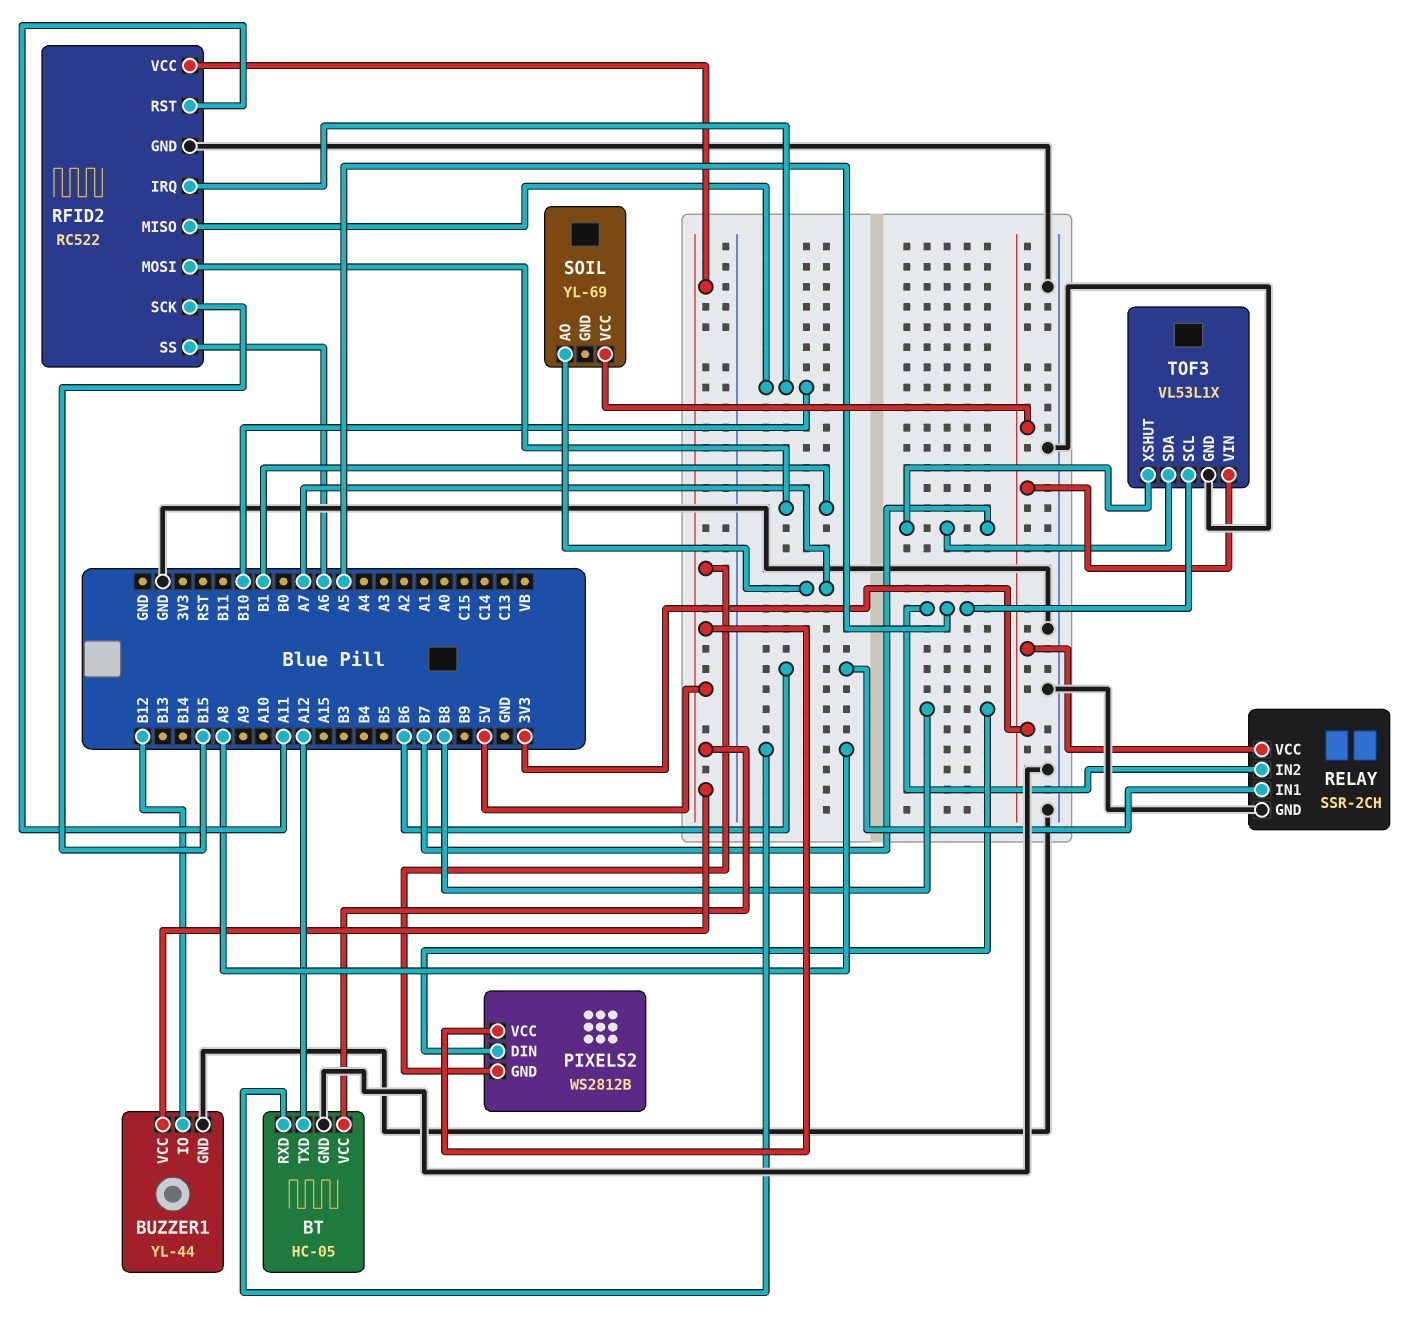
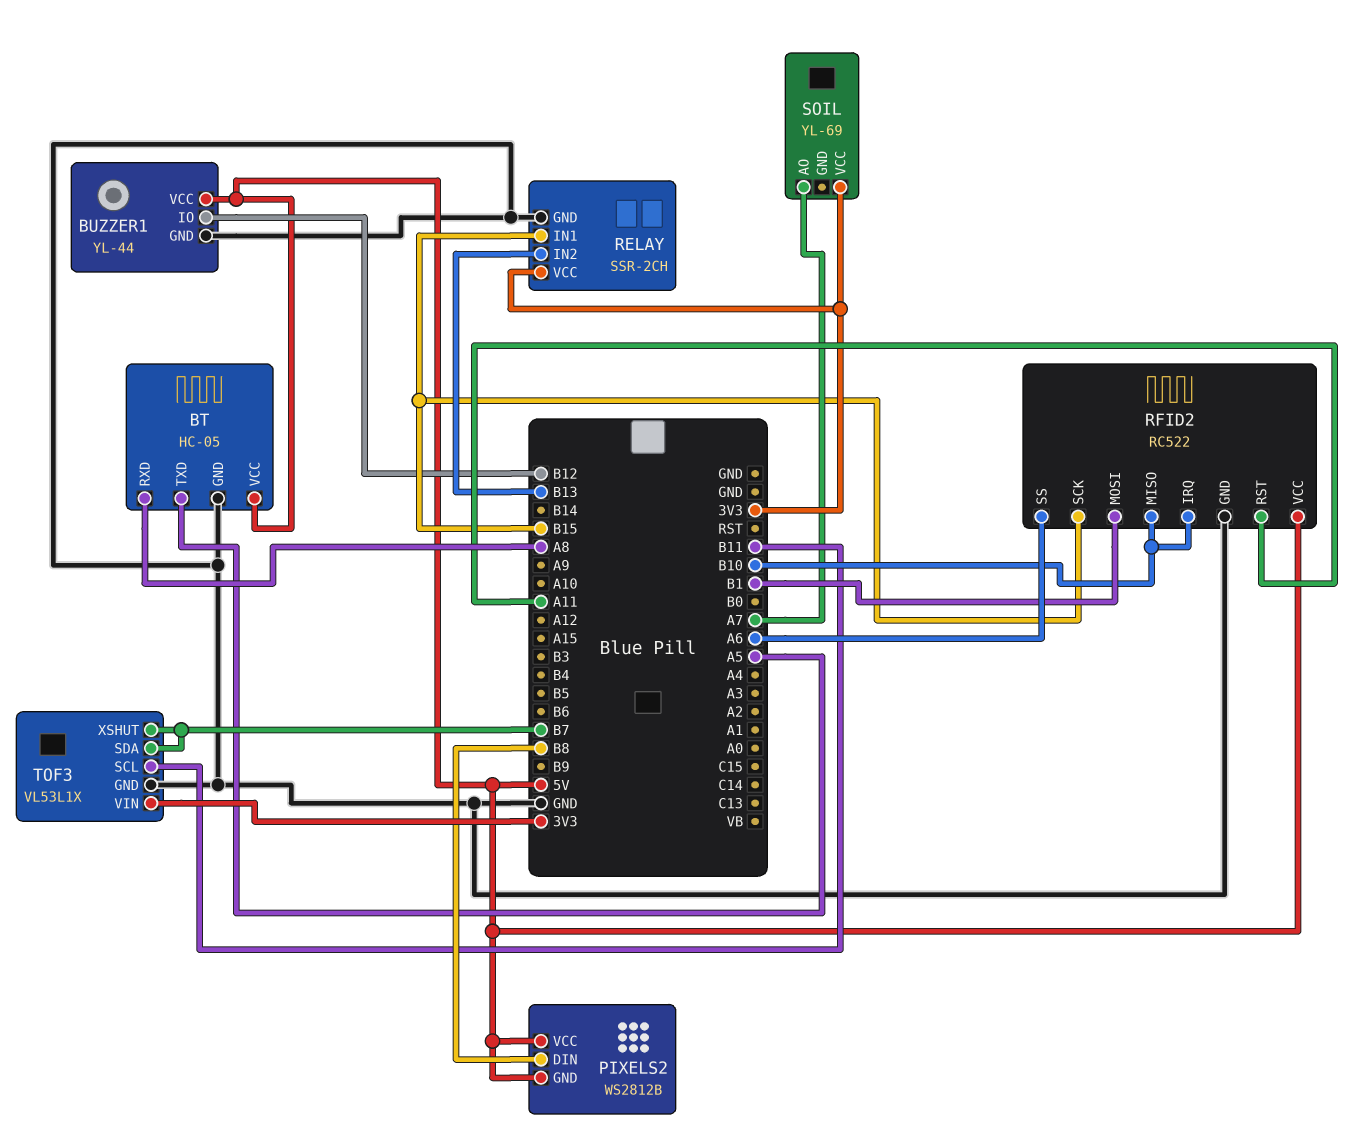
BT pin TXD: A12 -> A5
RELAY pin IN1: B6 -> B15
RELAY pin IN2: A5 -> B13
TOF3 pin SCL: A5 -> B11

